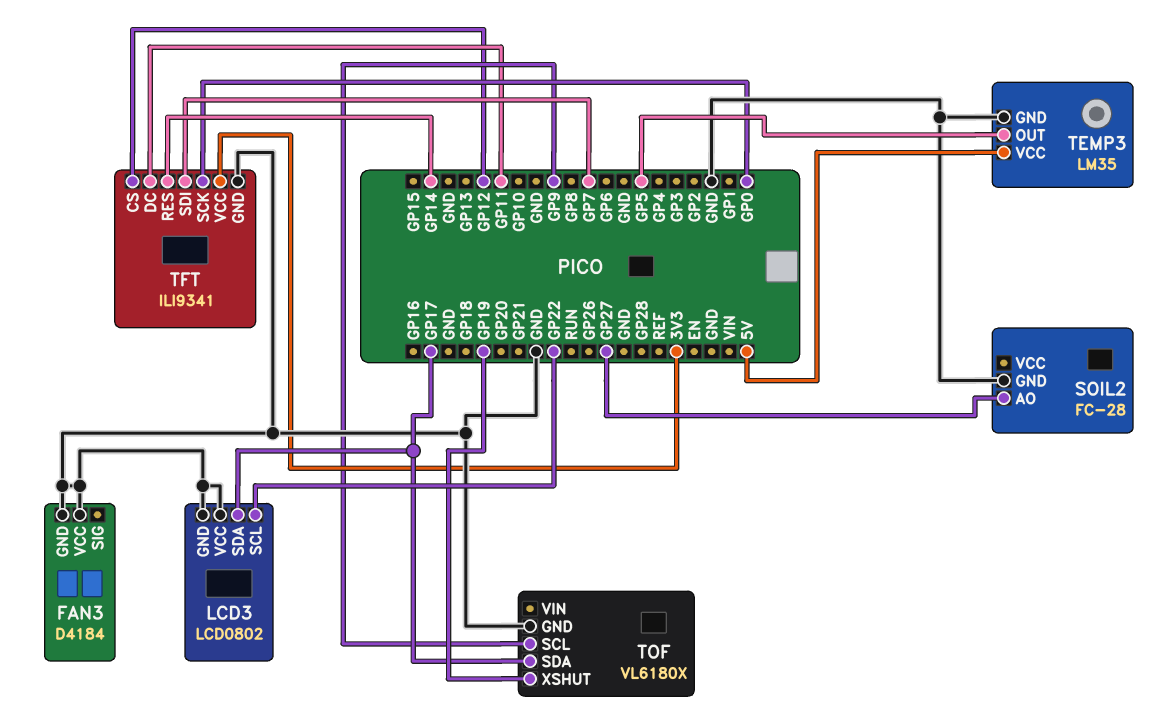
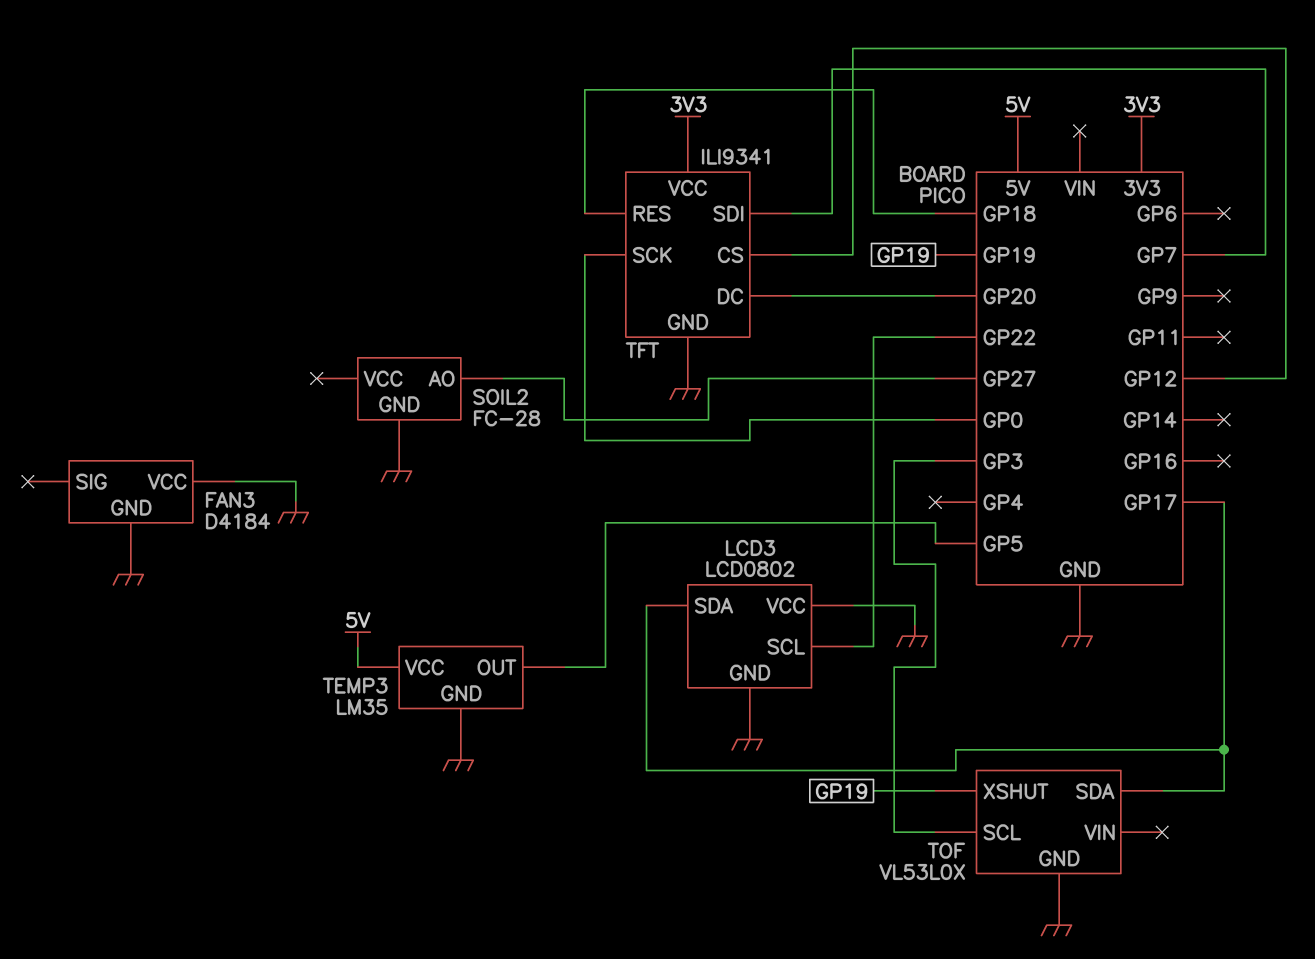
TFT pin DC: GP11 -> GP20
TFT pin RES: GP14 -> GP18
TOF: VL6180X -> VL53L0X
TOF pin SCL: GP9 -> GP3

